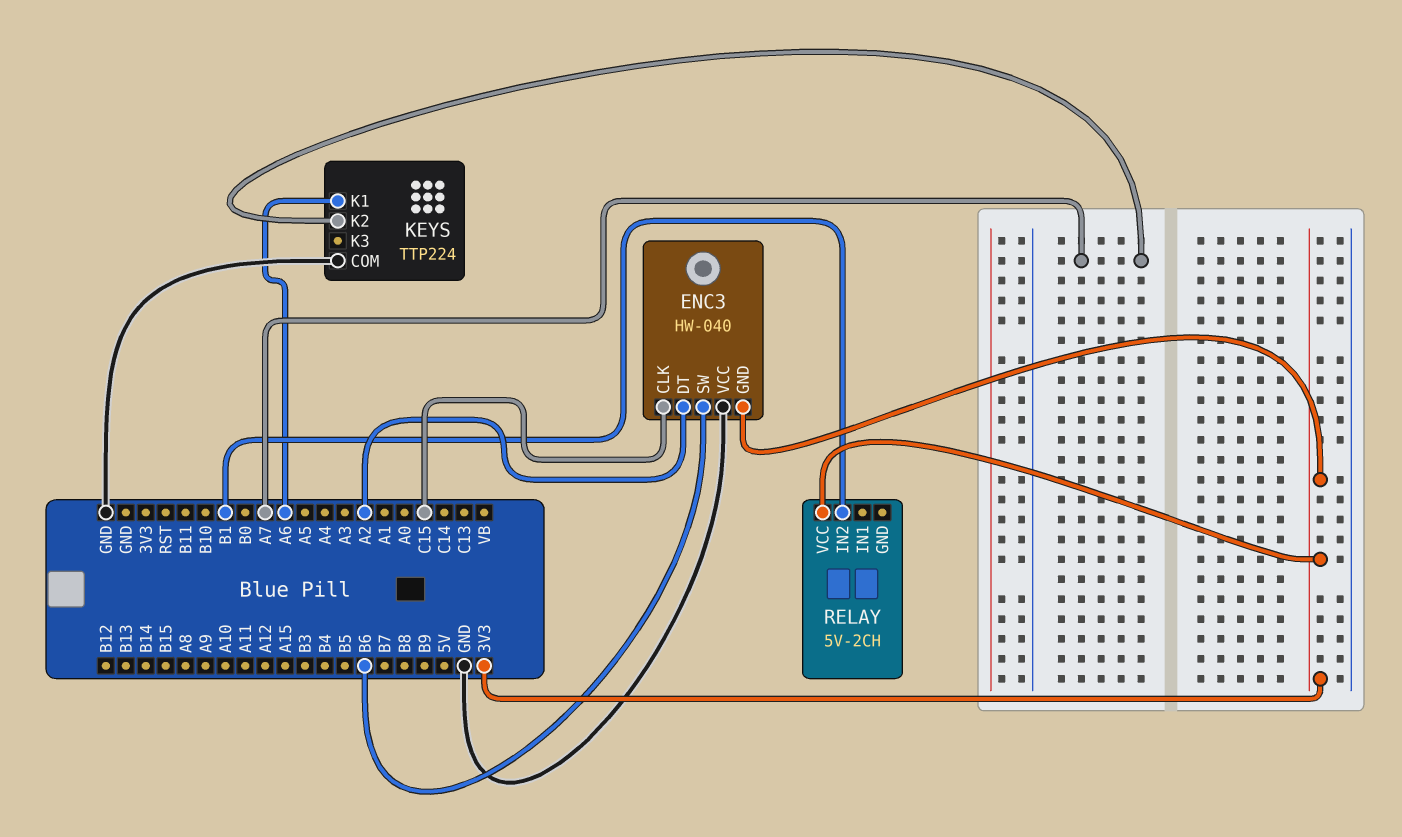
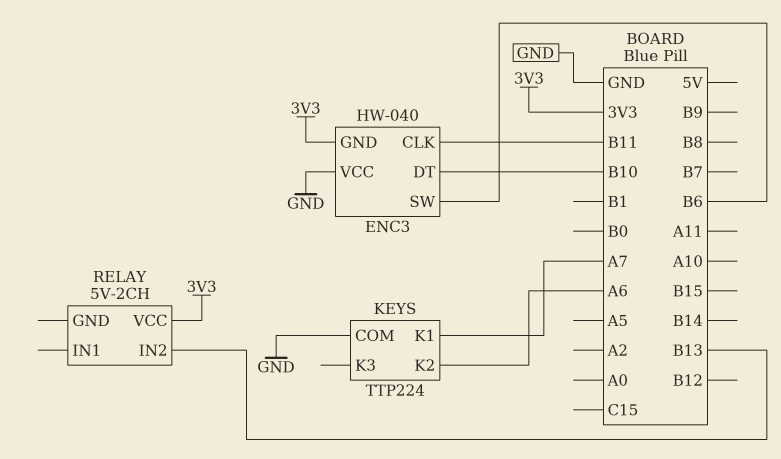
ENC3 pin CLK: C15 -> B11
ENC3 pin DT: A2 -> B10
KEYS pin K1: A6 -> A7
KEYS pin K2: A7 -> A6
RELAY pin IN2: B1 -> B13

